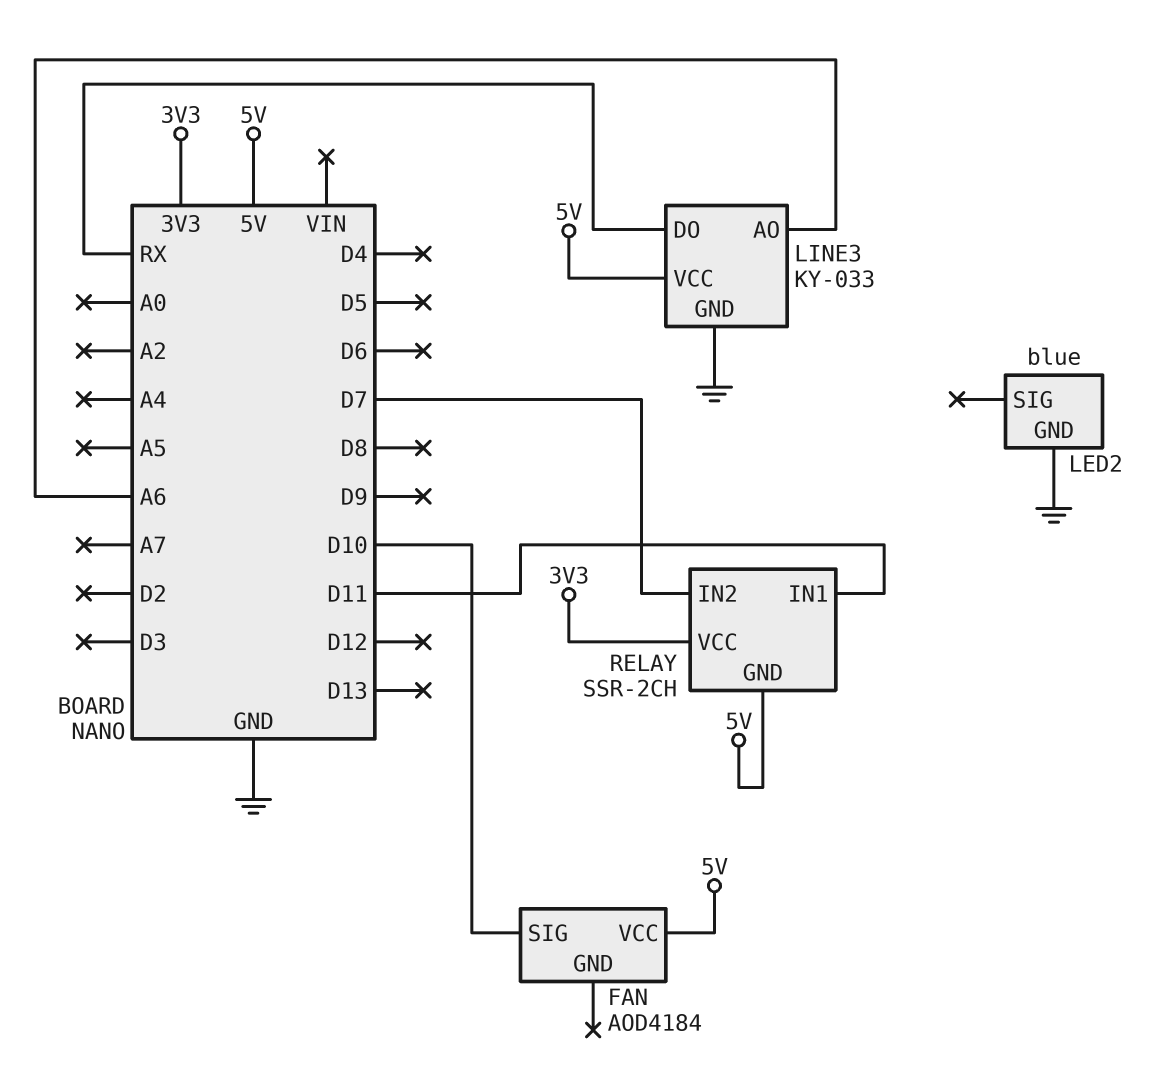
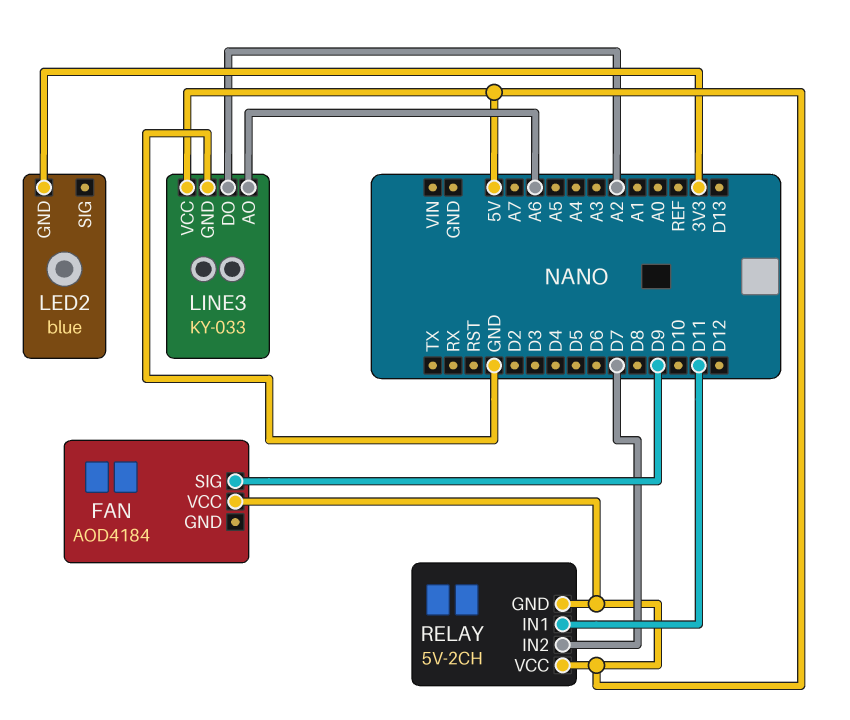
FAN pin SIG: D10 -> D9
LED2 pin GND: GND -> 3V3
LINE3 pin DO: RX -> A2
RELAY: SSR-2CH -> 5V-2CH
RELAY pin VCC: 3V3 -> 5V

